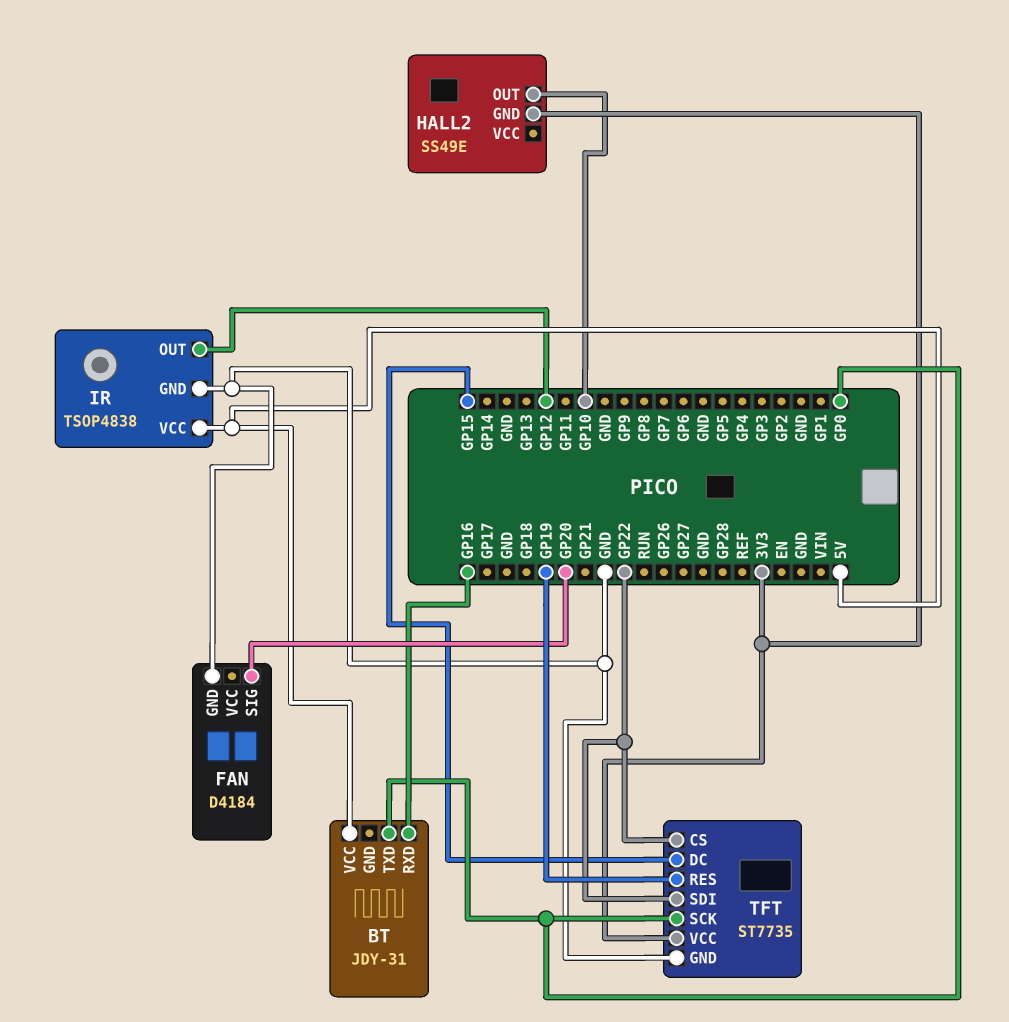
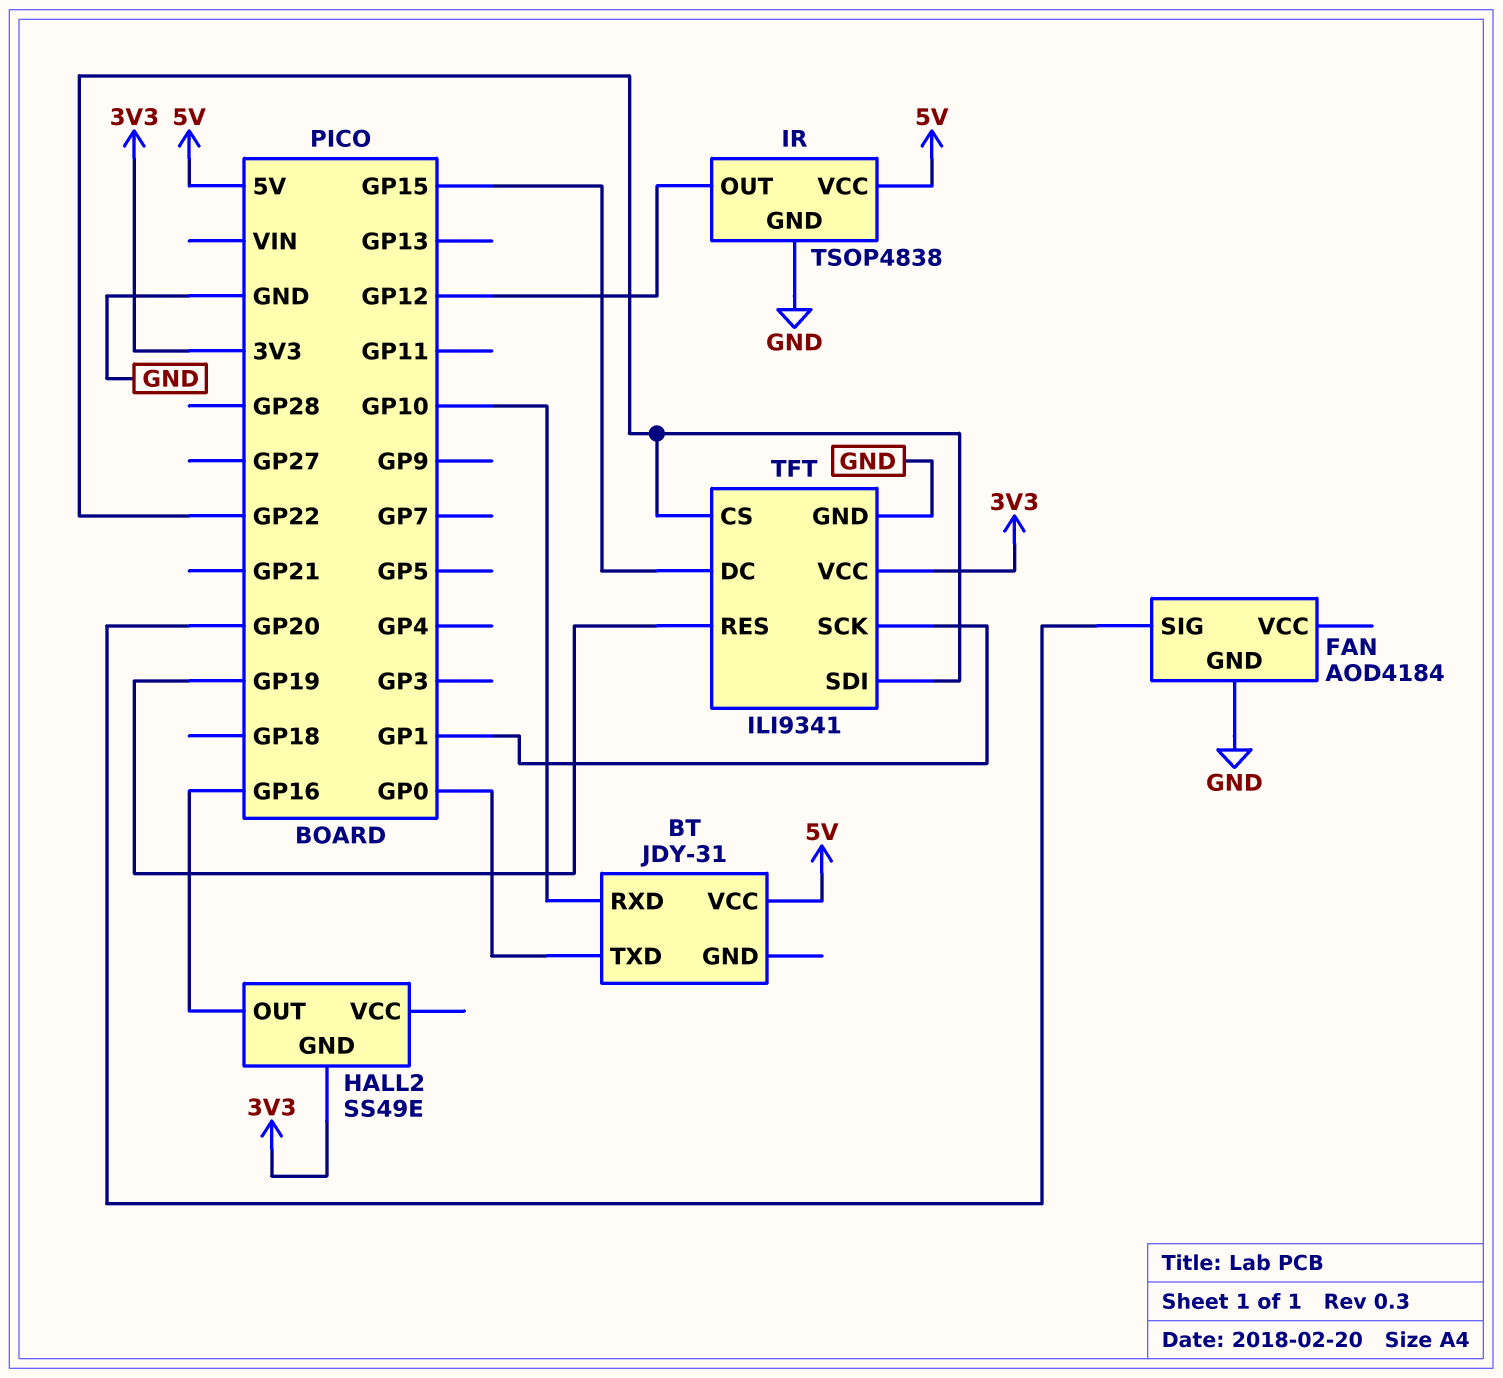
BT pin RXD: GP16 -> GP10
FAN: D4184 -> AOD4184
HALL2 pin OUT: GP10 -> GP16
TFT: ST7735 -> ILI9341
TFT pin SCK: GP0 -> GP1

